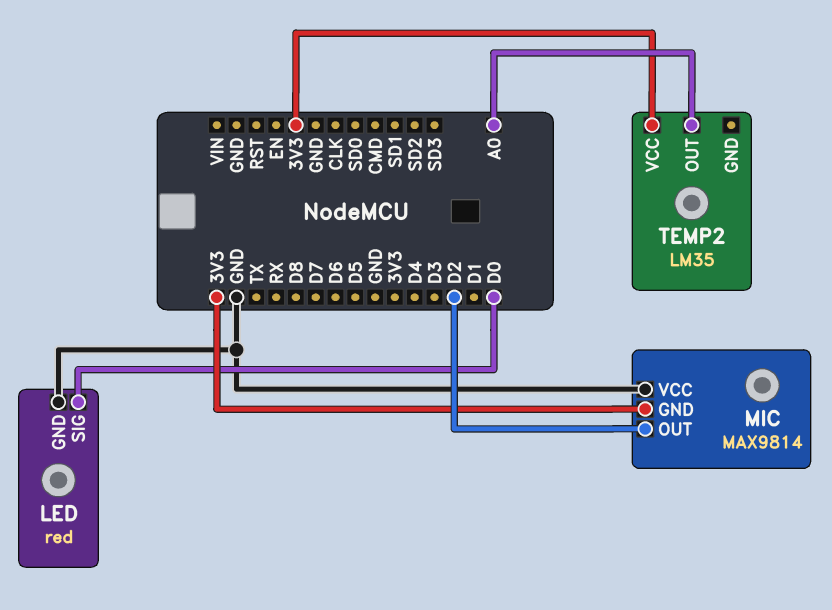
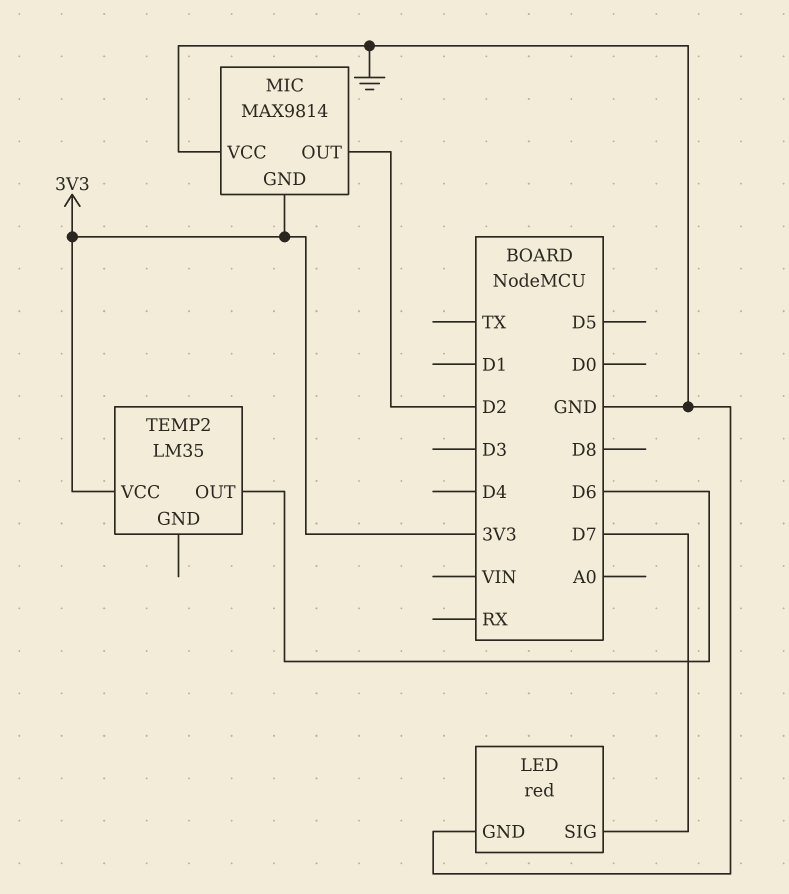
LED pin SIG: D0 -> D7
TEMP2 pin OUT: A0 -> D6

